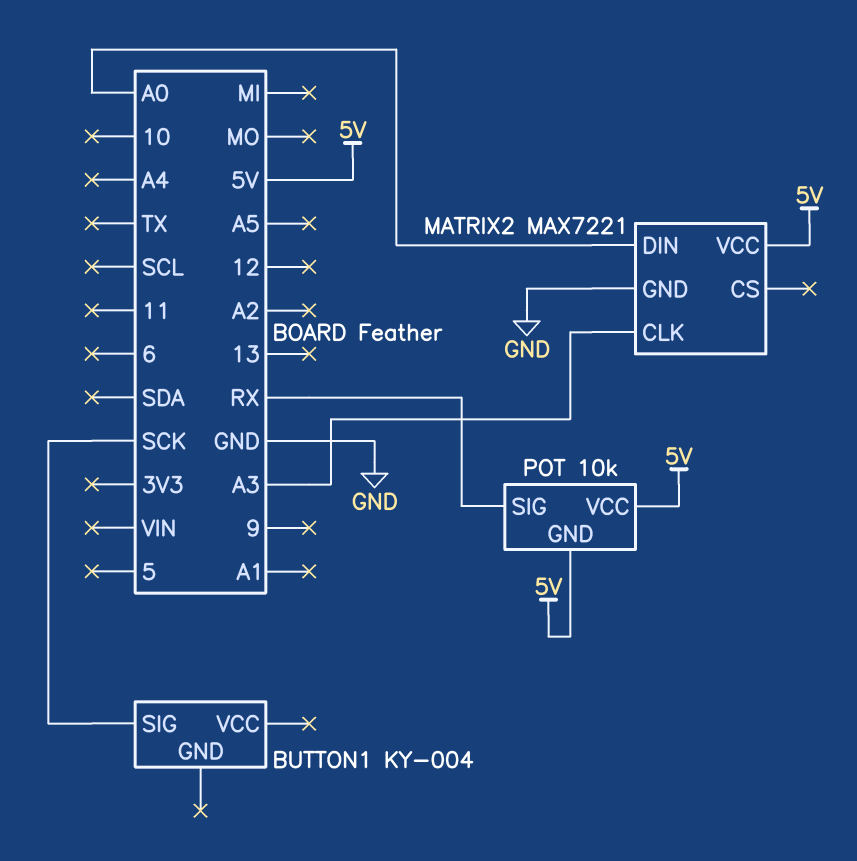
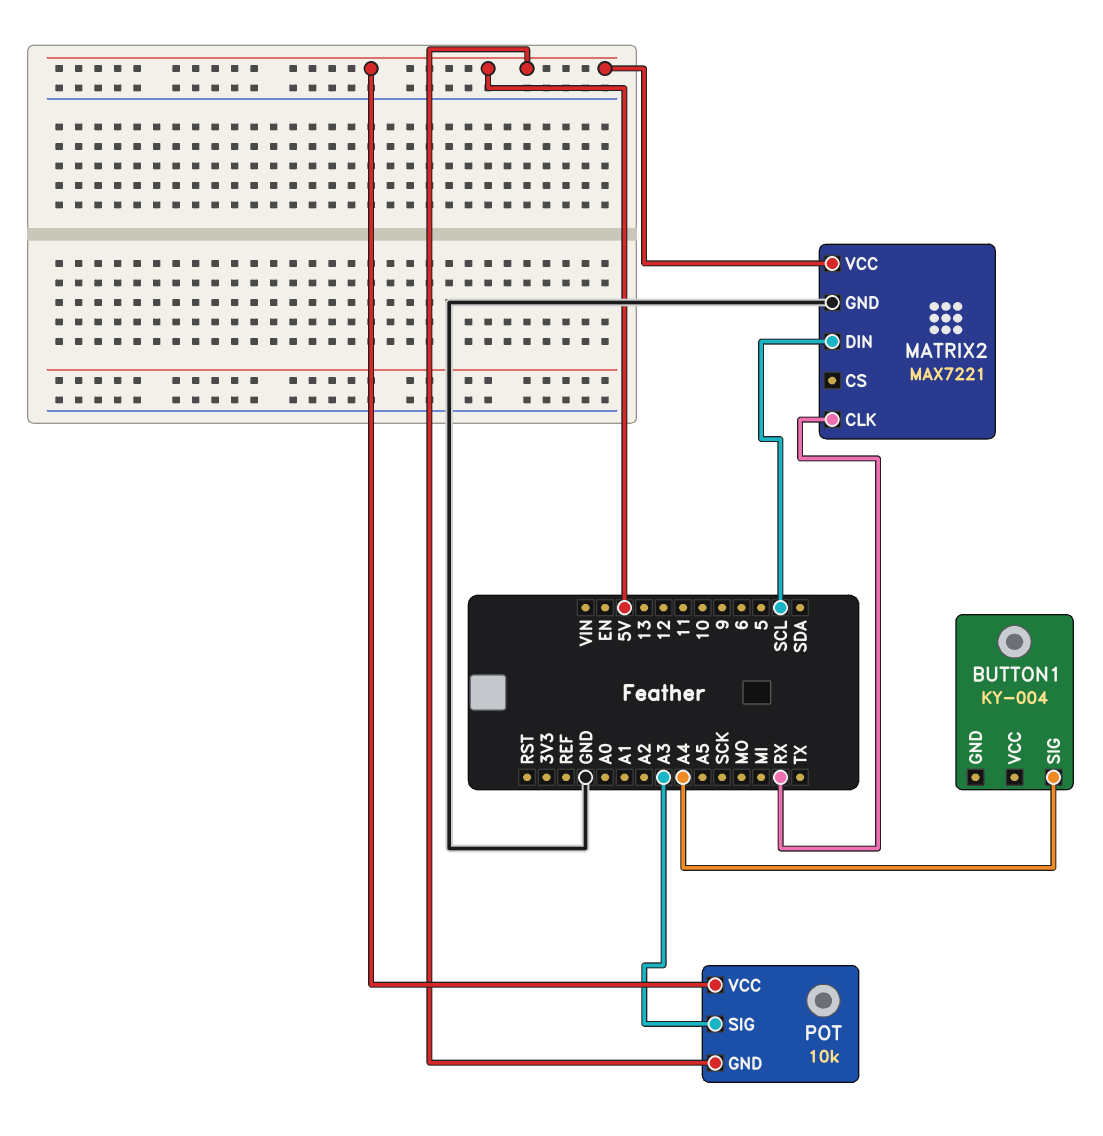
BUTTON1 pin SIG: SCK -> A4
MATRIX2 pin CLK: A3 -> RX
MATRIX2 pin DIN: A0 -> SCL
POT pin SIG: RX -> A3

